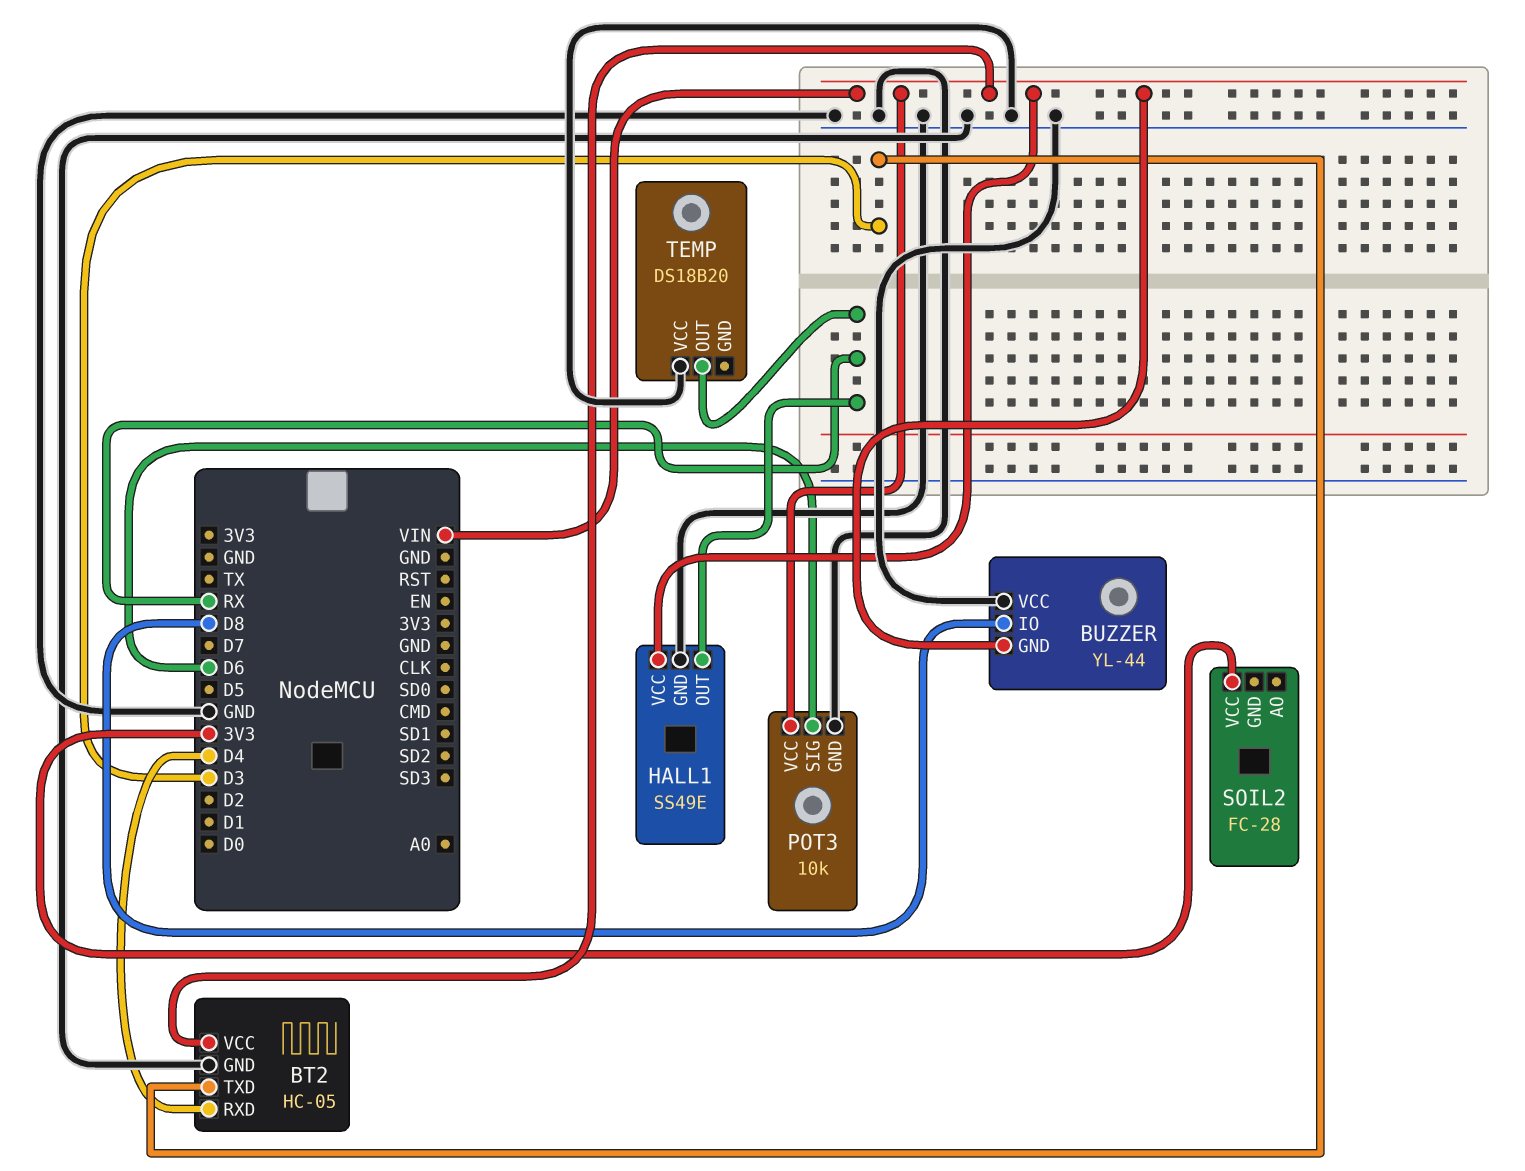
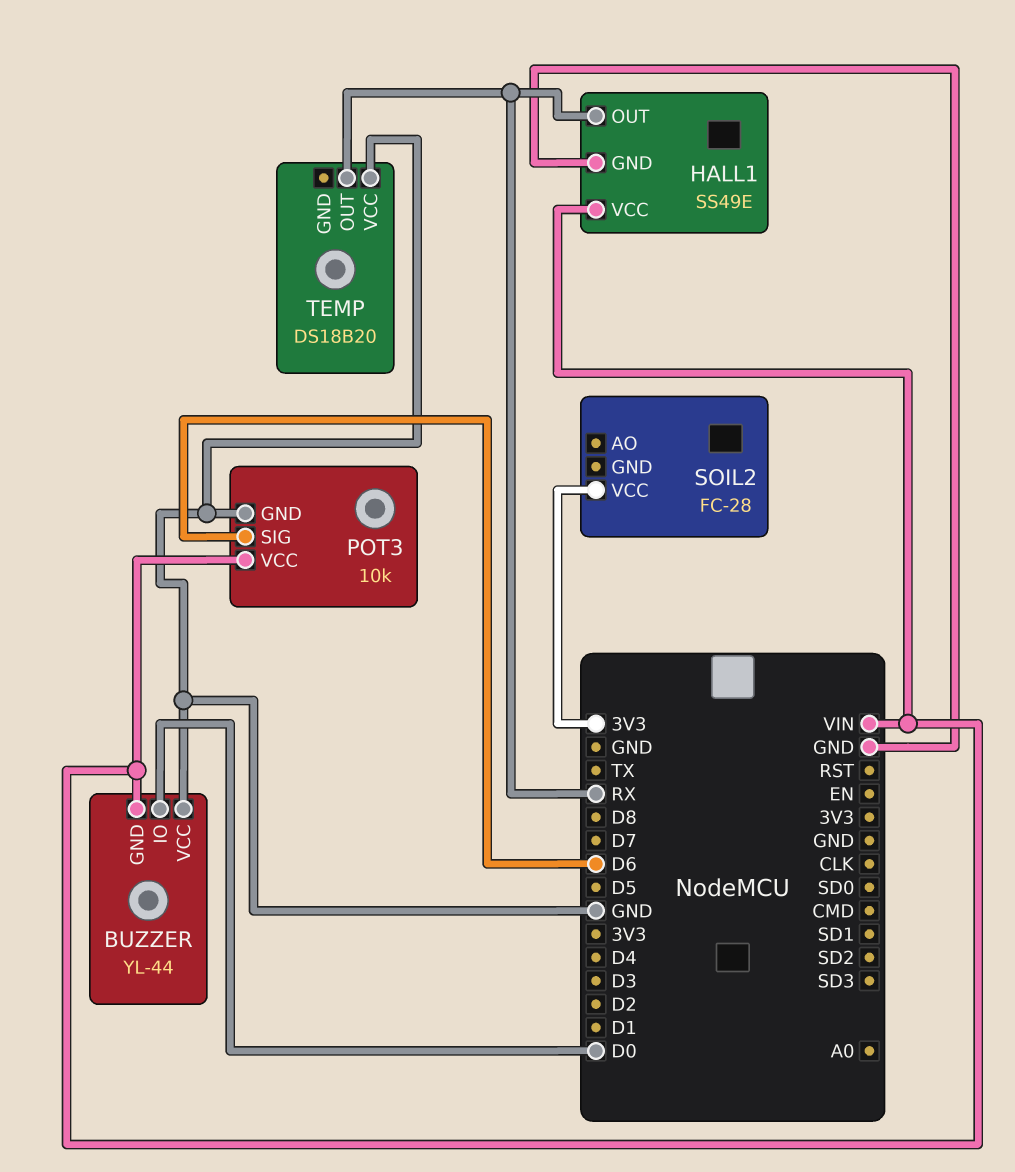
BT2: HC-05 -> none
BT2 pin GND: GND -> none
BT2 pin RXD: D4 -> none
BT2 pin TXD: D3 -> none
BT2 pin VCC: VIN -> none
BUZZER pin IO: D8 -> D0

